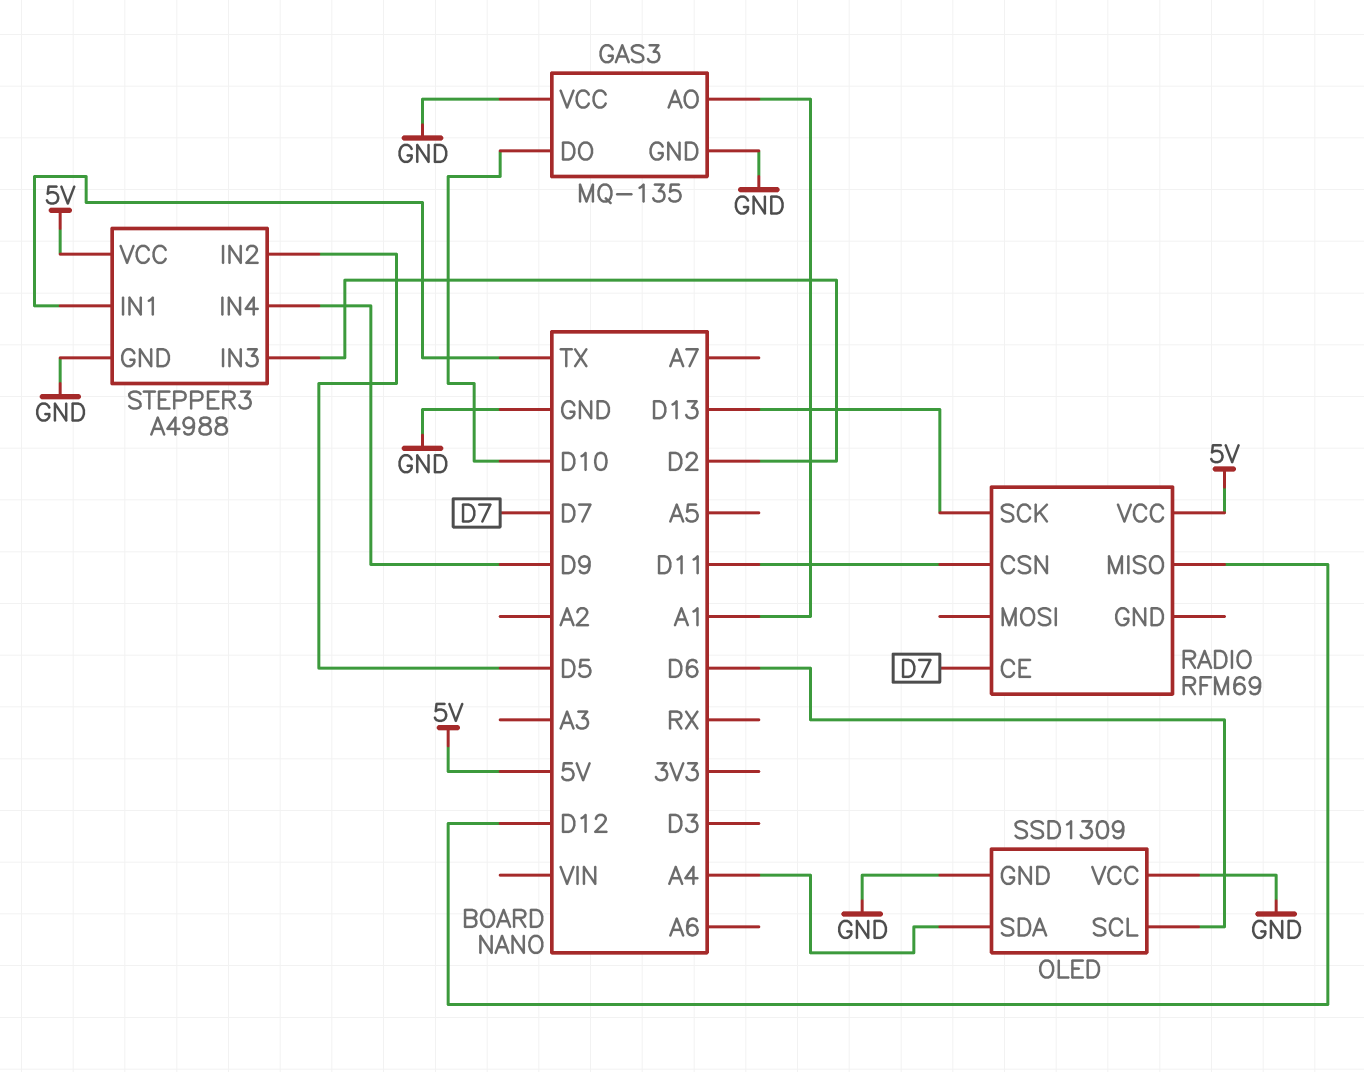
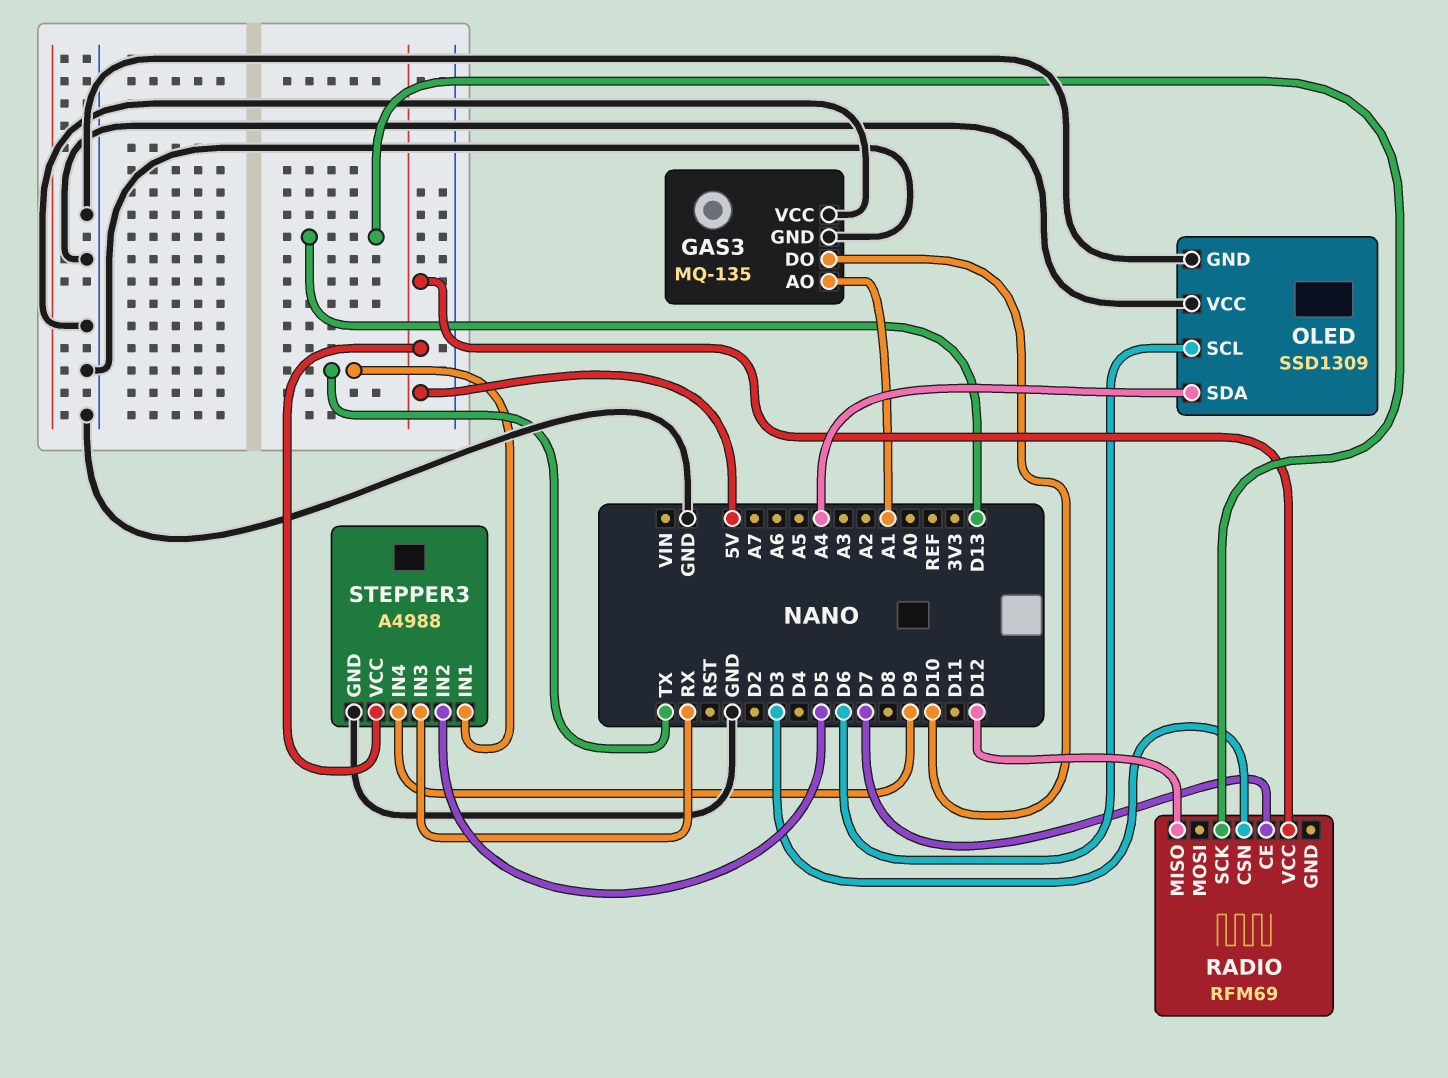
RADIO pin CSN: D11 -> D3
STEPPER3 pin IN3: D2 -> RX

